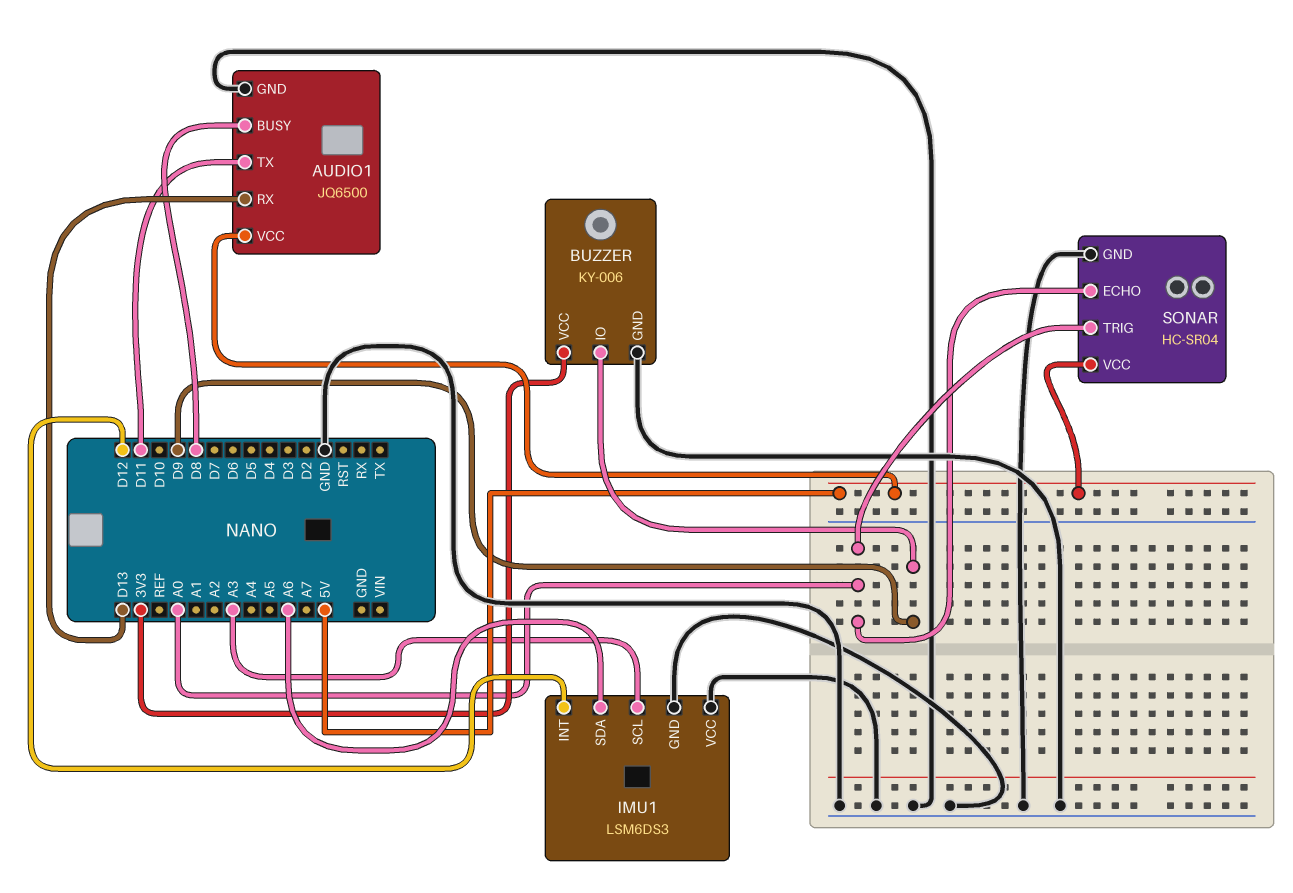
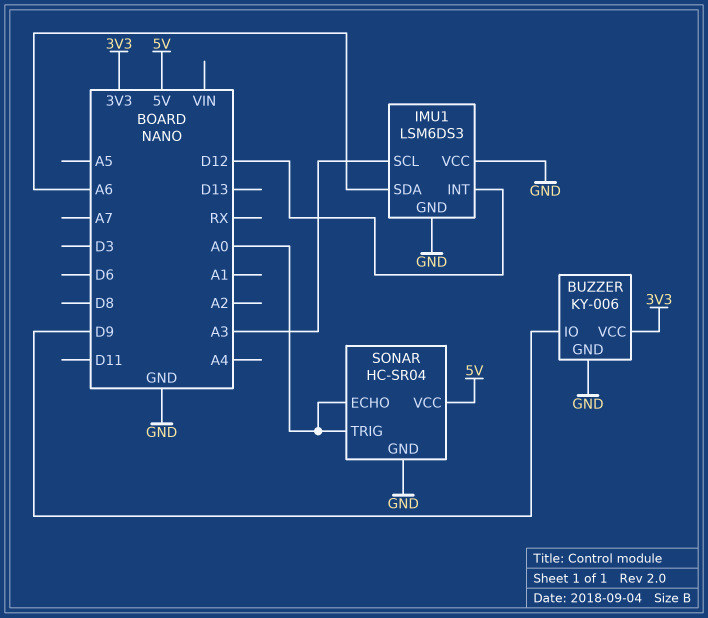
AUDIO1: JQ6500 -> none
AUDIO1 pin BUSY: D8 -> none
AUDIO1 pin GND: GND -> none
AUDIO1 pin RX: D13 -> none
AUDIO1 pin TX: D11 -> none
AUDIO1 pin VCC: 5V -> none

